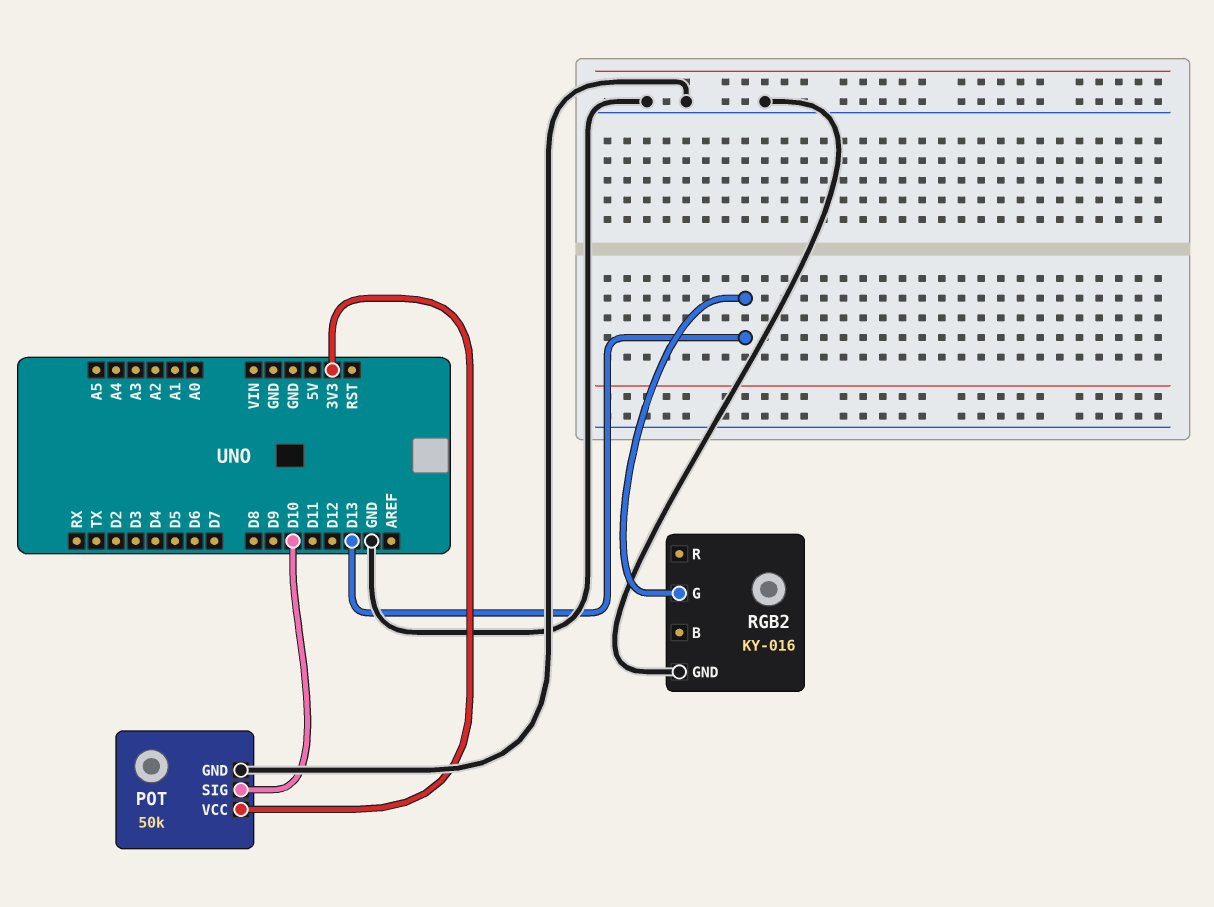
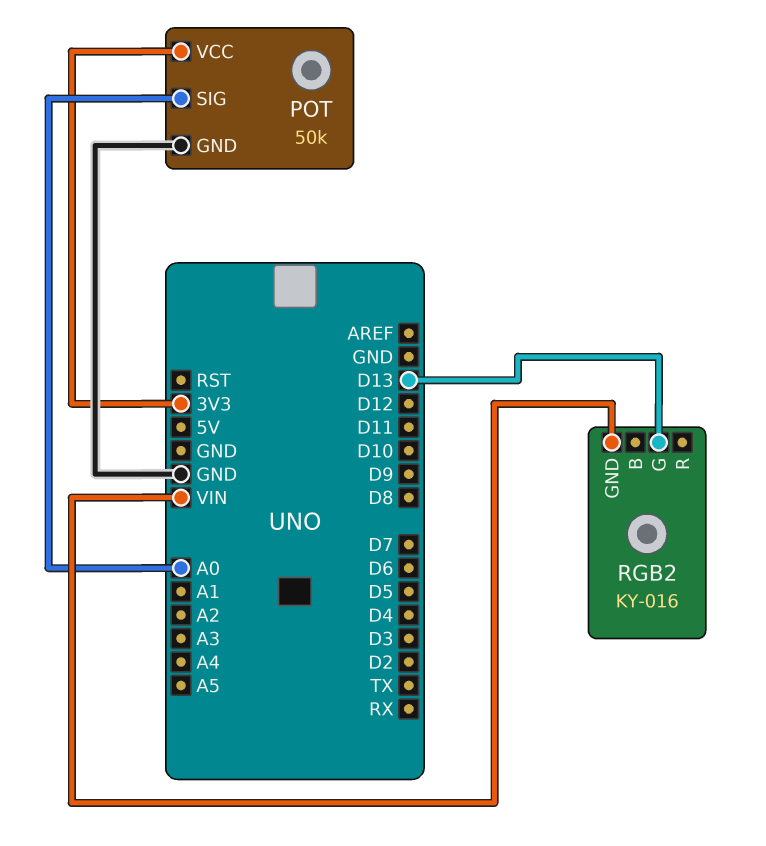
POT pin SIG: D10 -> A0
RGB2 pin GND: GND -> VIN

